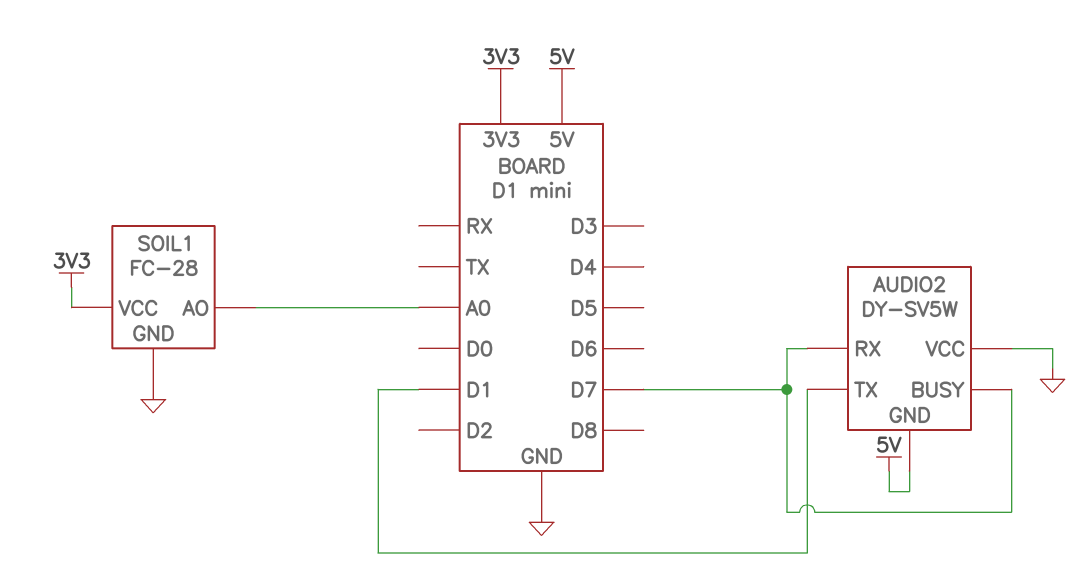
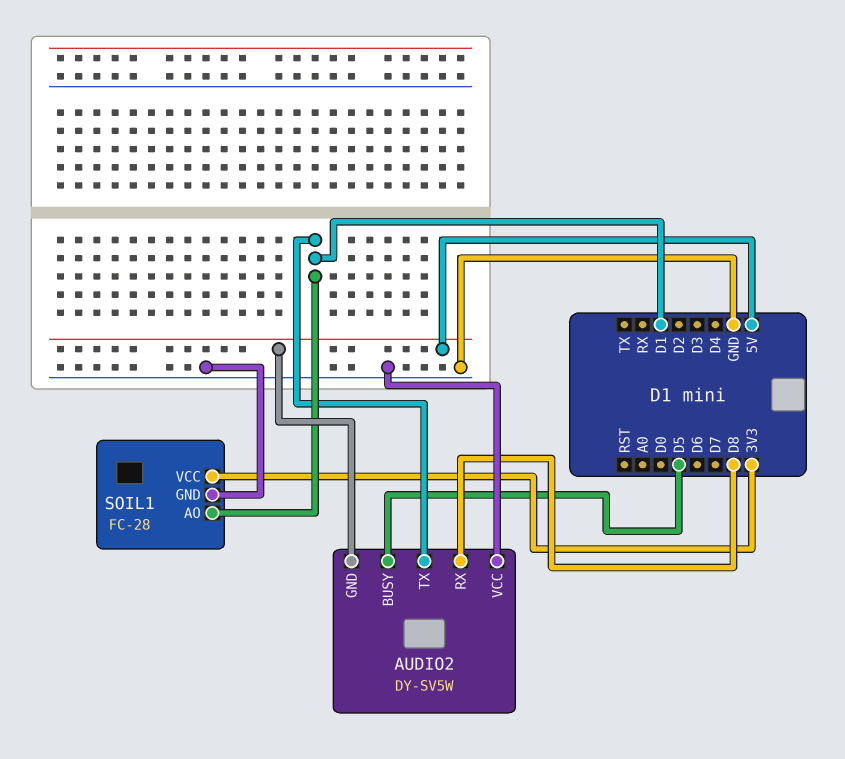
AUDIO2 pin BUSY: D7 -> D5
AUDIO2 pin RX: D7 -> D8
SOIL1 pin AO: A0 -> D1

